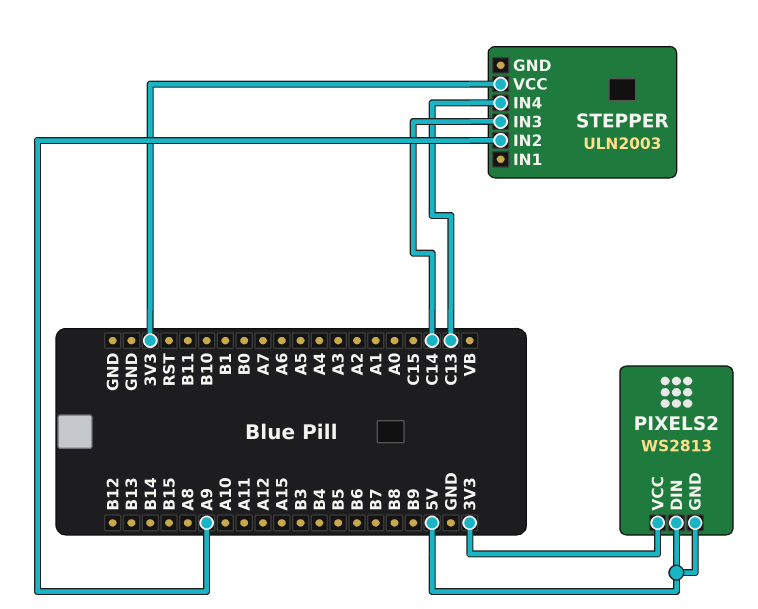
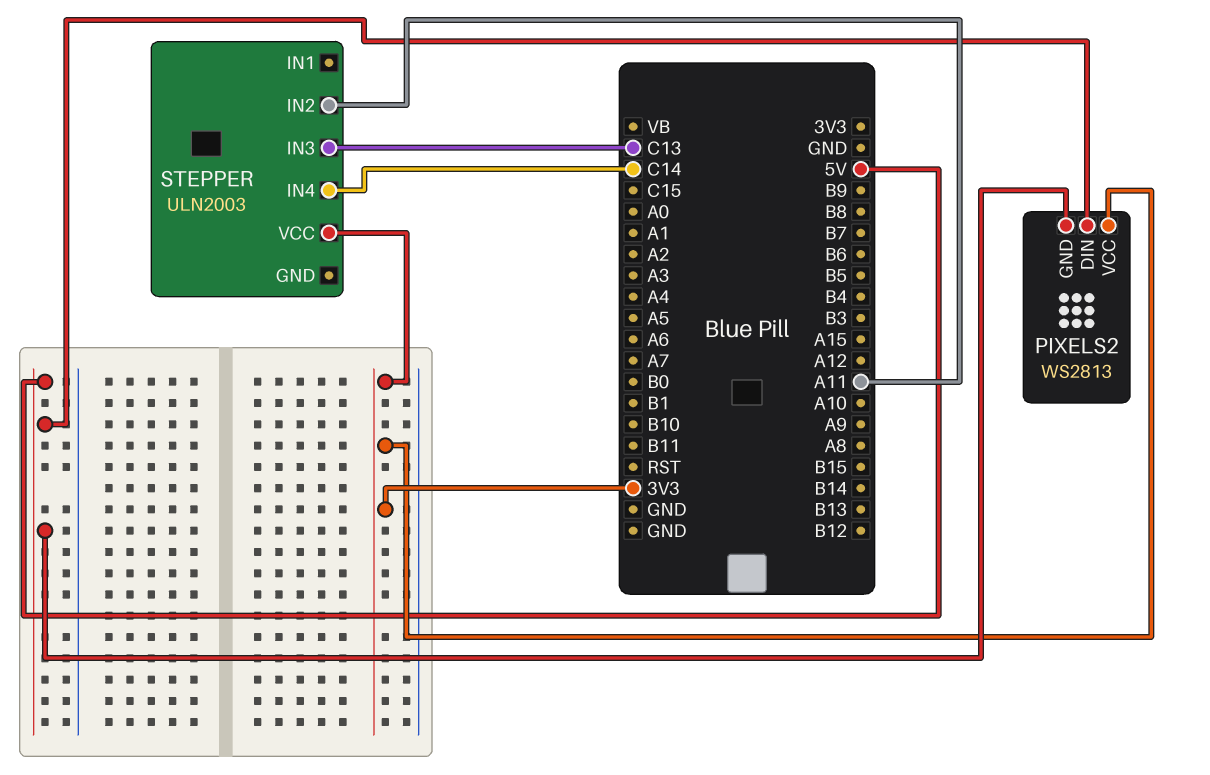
STEPPER pin IN2: A9 -> A11
STEPPER pin IN3: C14 -> C13
STEPPER pin IN4: C13 -> C14

